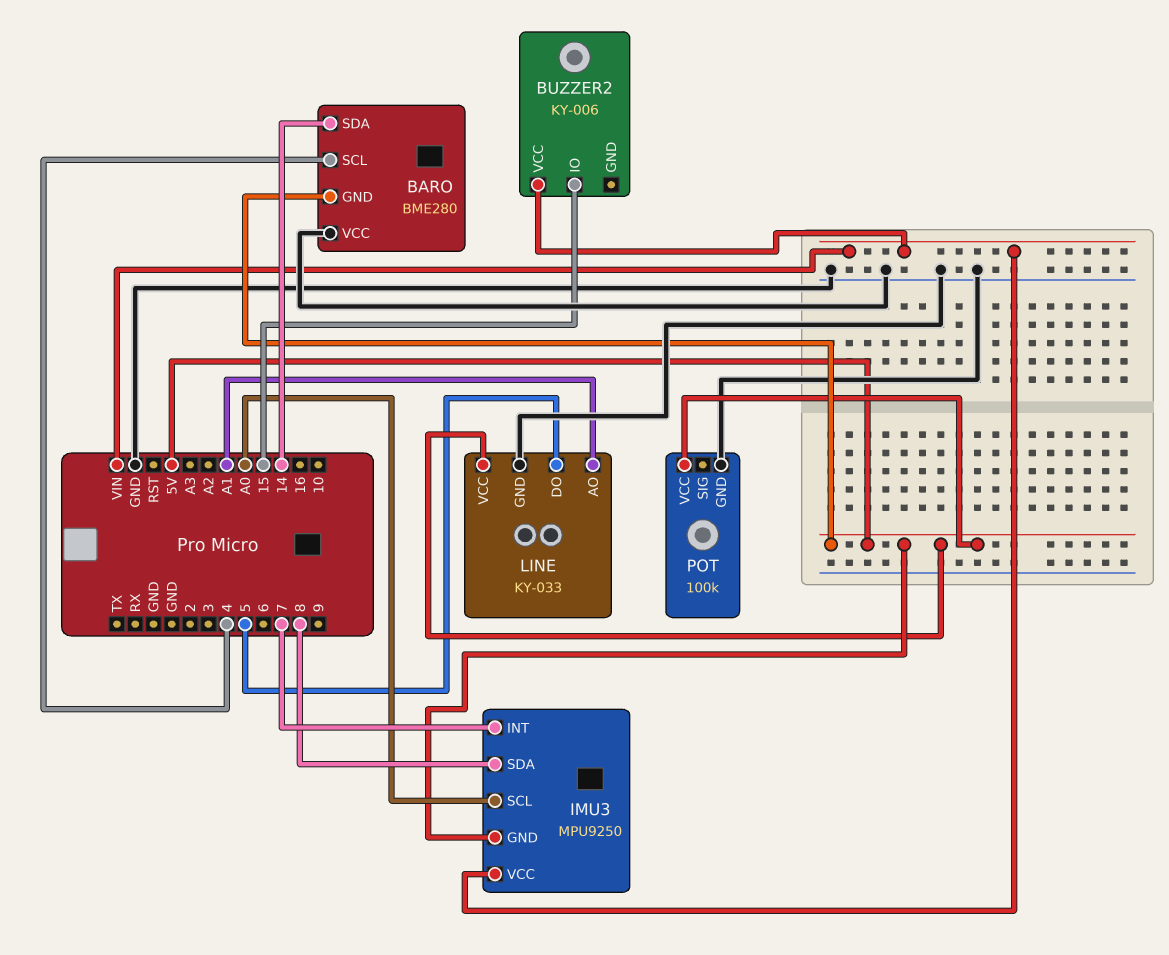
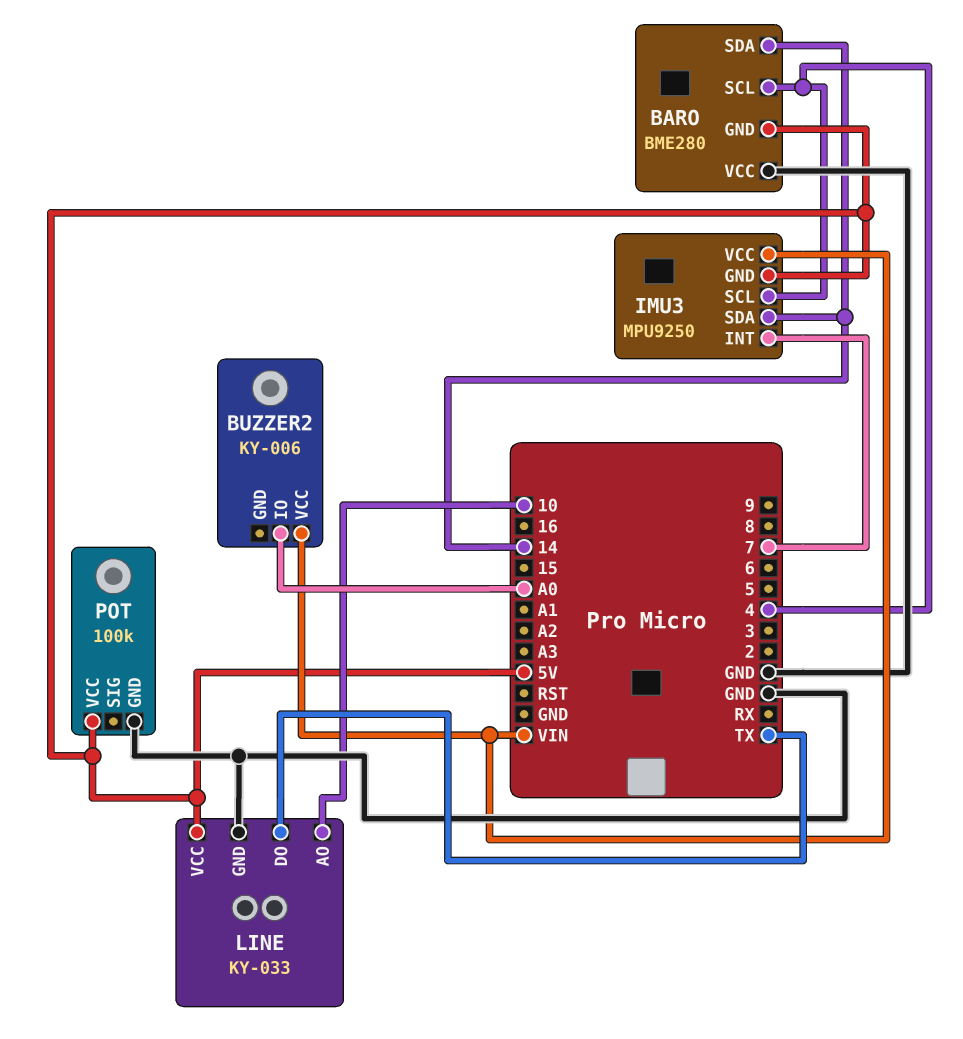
BUZZER2 pin IO: 15 -> A0
IMU3 pin SCL: A0 -> 4
IMU3 pin SDA: 8 -> 14
LINE pin AO: A1 -> 10
LINE pin DO: 5 -> TX

